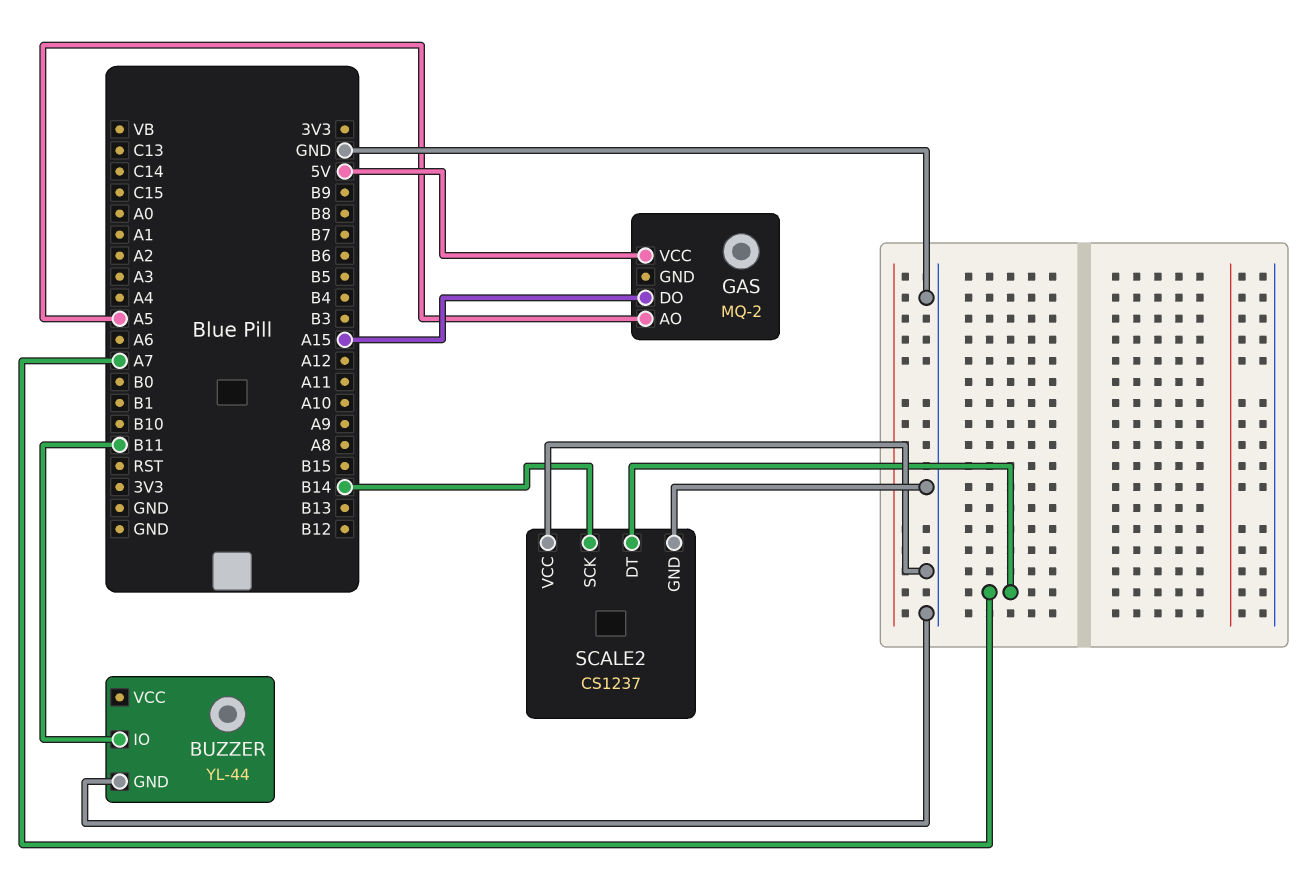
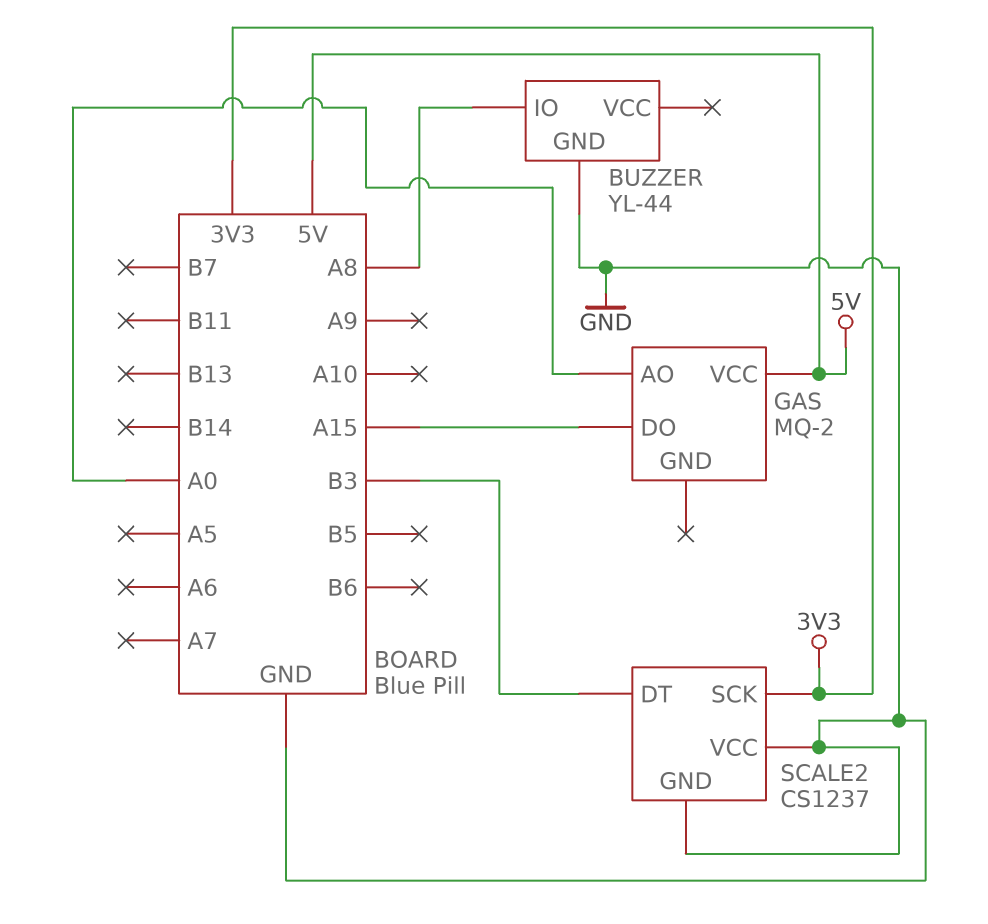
BUZZER pin IO: B11 -> A8
GAS pin AO: A5 -> A0
SCALE2 pin DT: A7 -> B3
SCALE2 pin SCK: B14 -> 3V3

